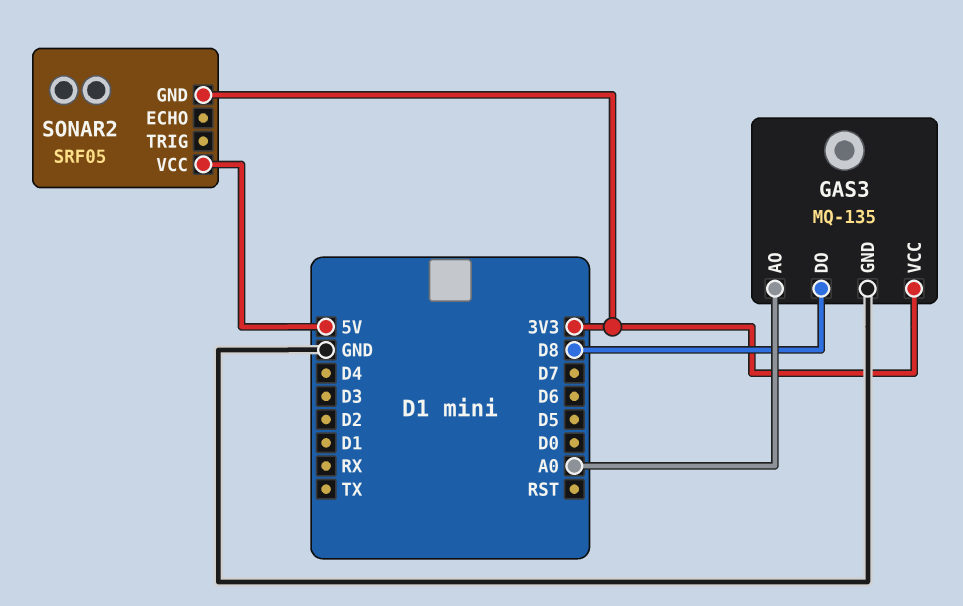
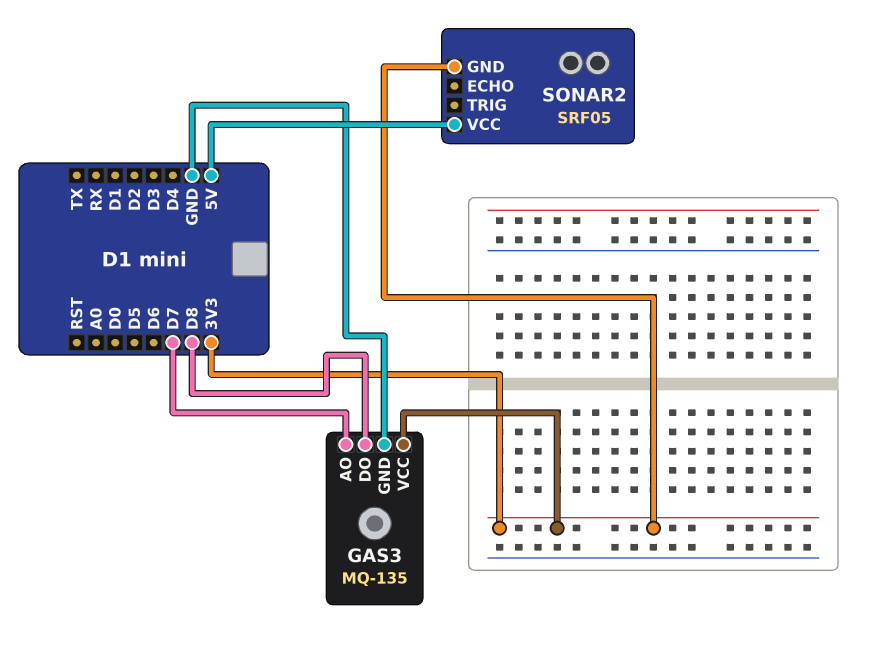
GAS3 pin AO: A0 -> D7

